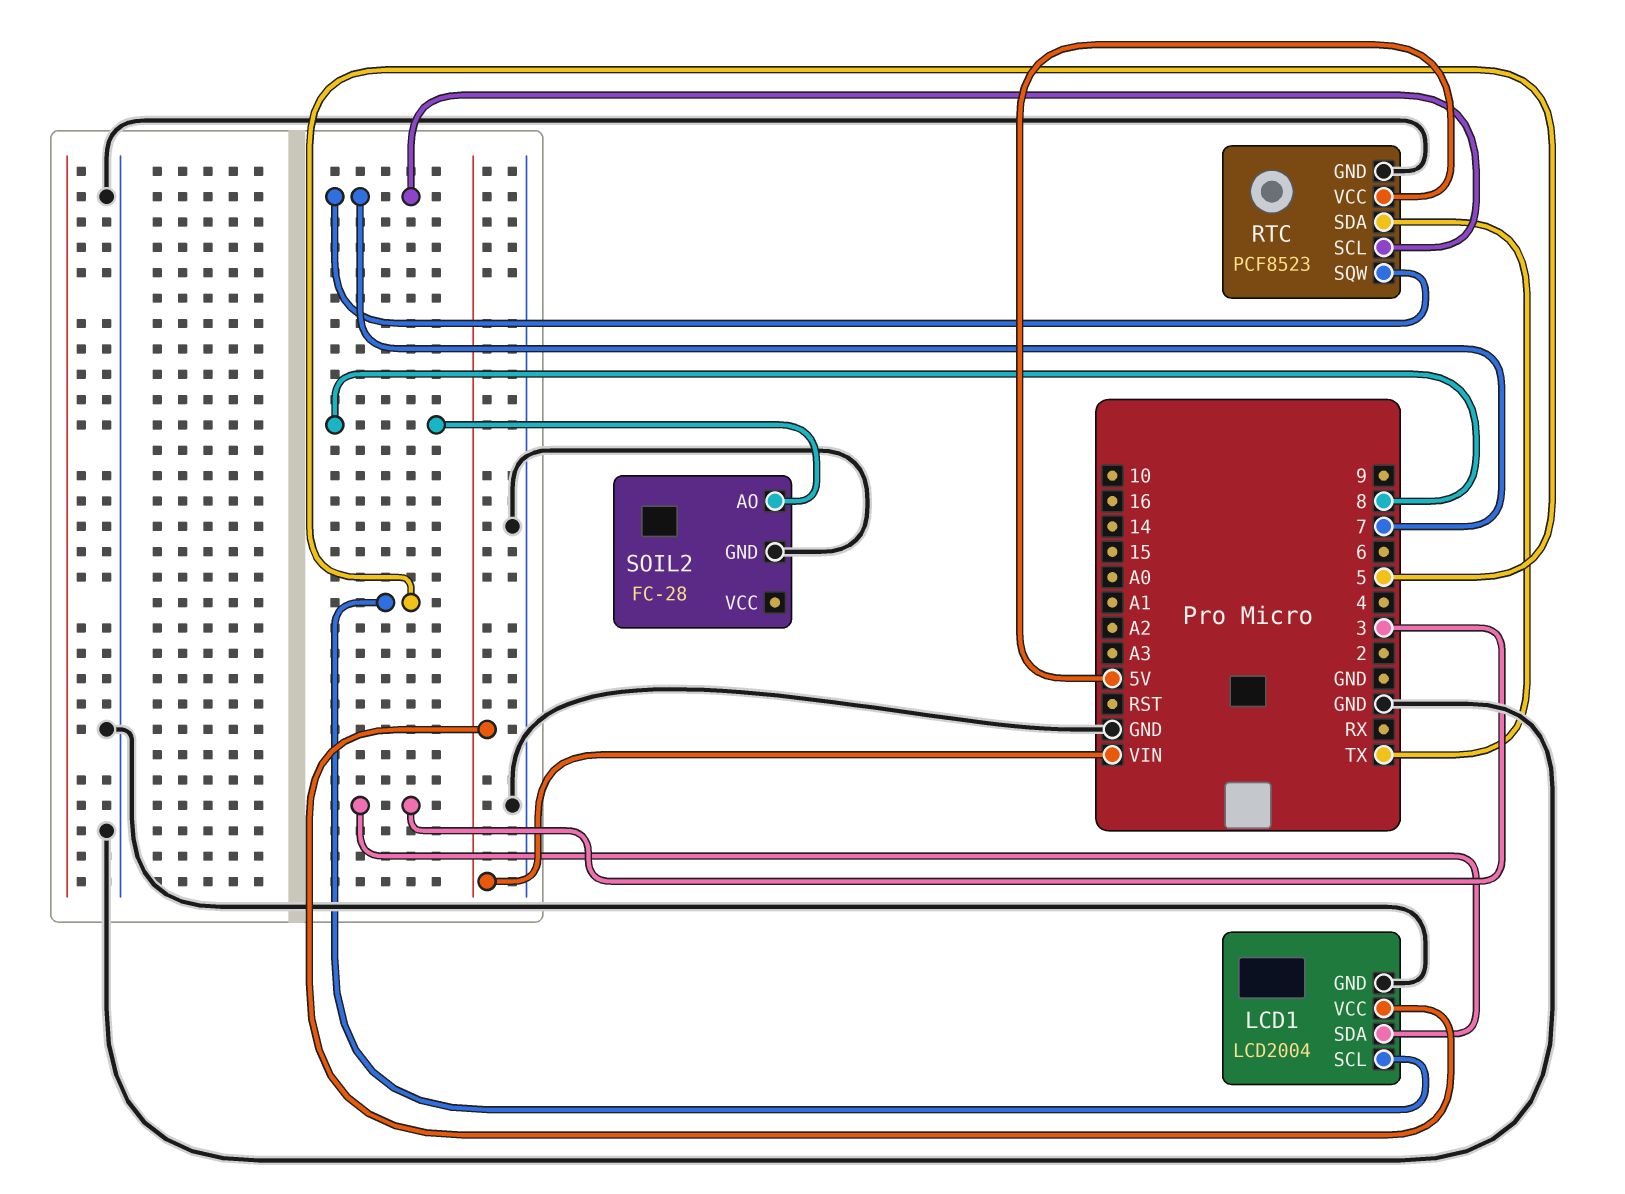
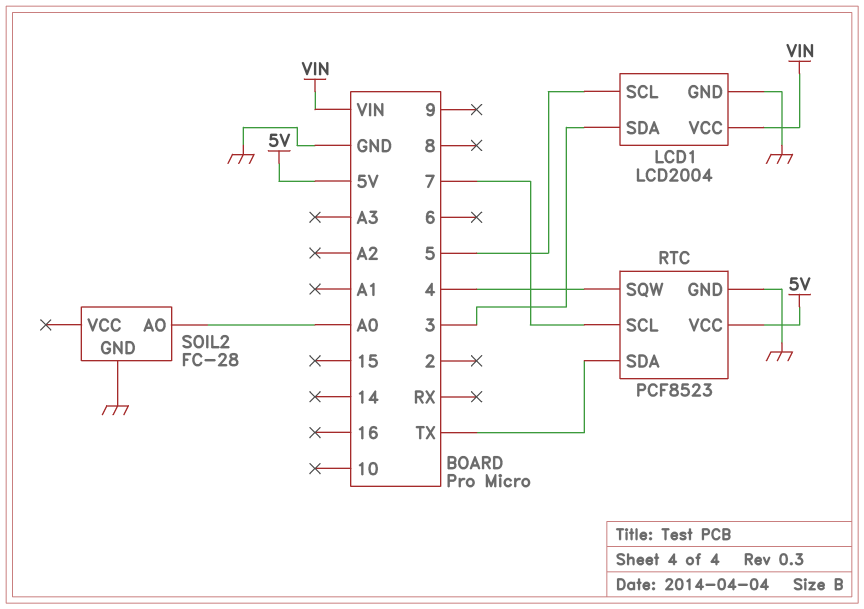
RTC pin SQW: 7 -> 4
SOIL2 pin AO: 8 -> A0

